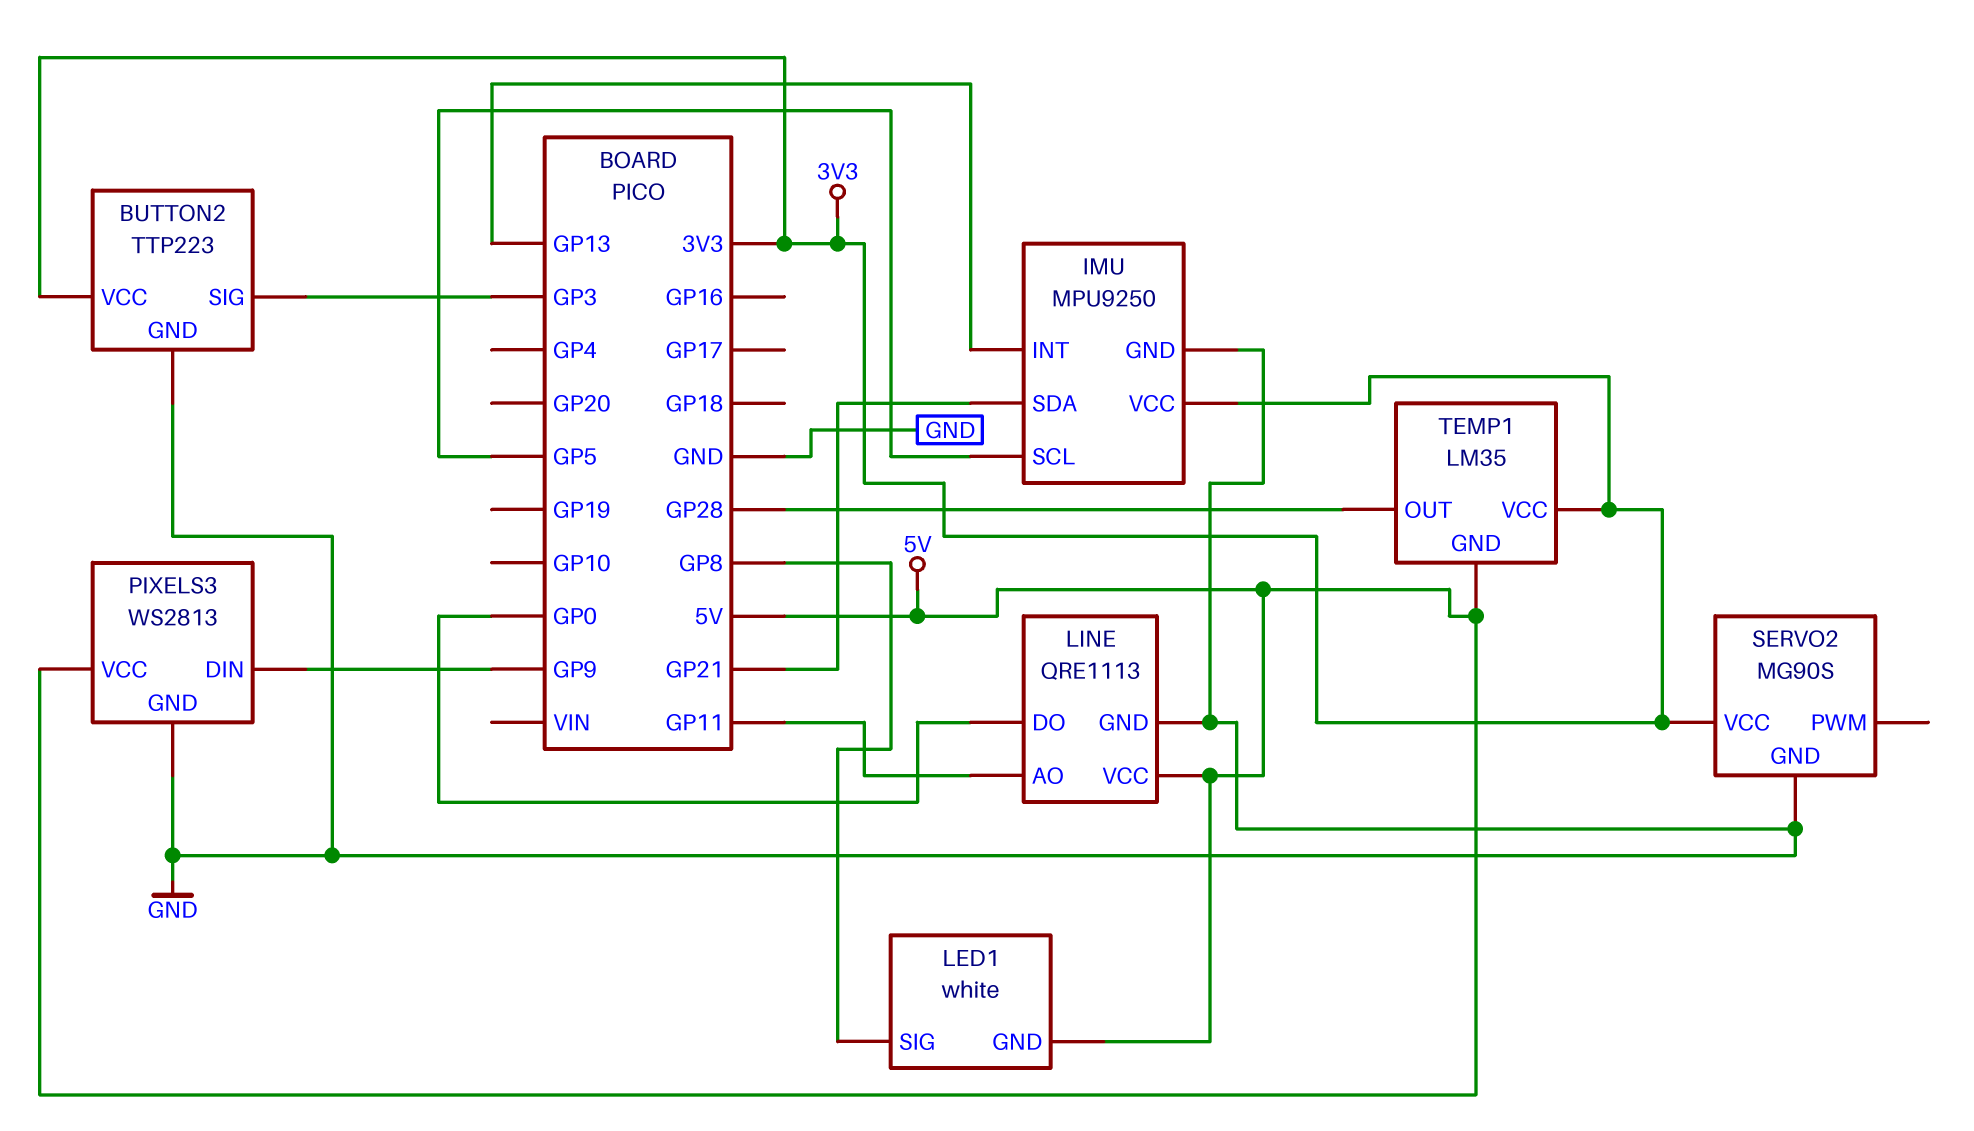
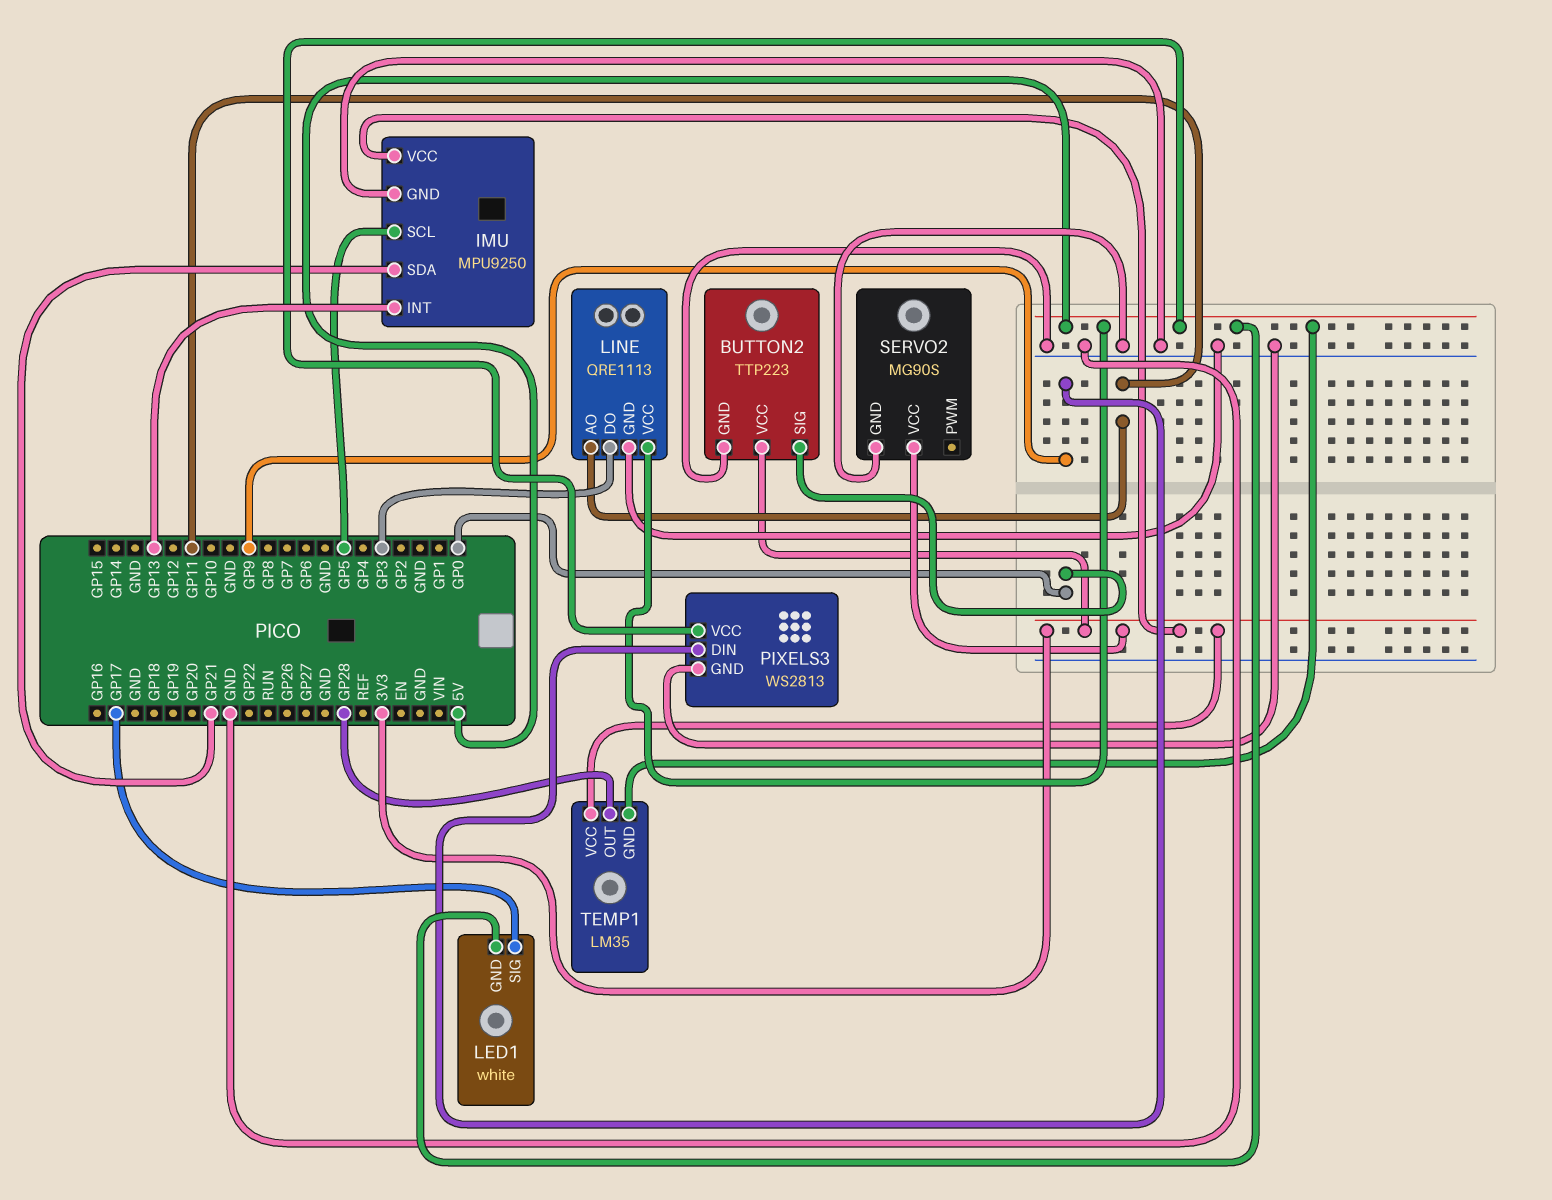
BUTTON2 pin SIG: GP3 -> GP0
LED1 pin SIG: GP8 -> GP17
LINE pin DO: GP0 -> GP3

